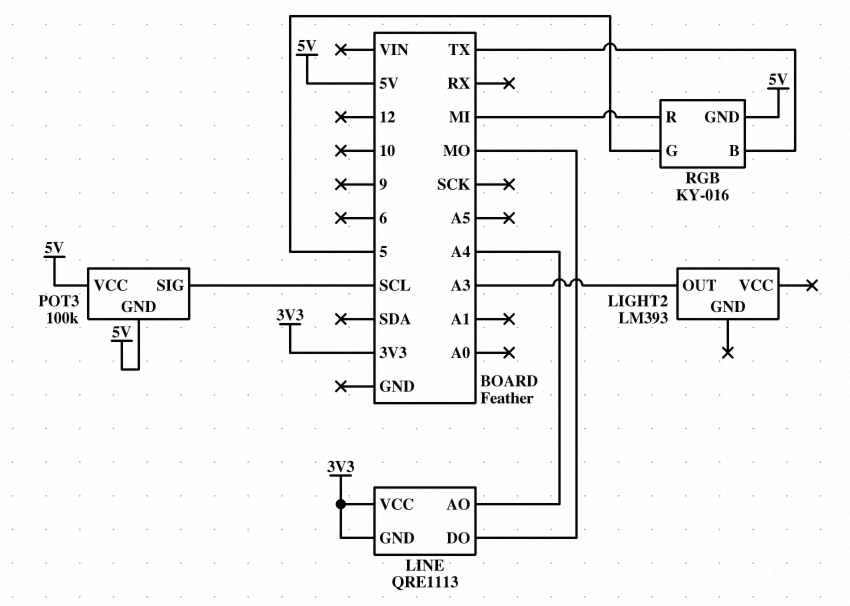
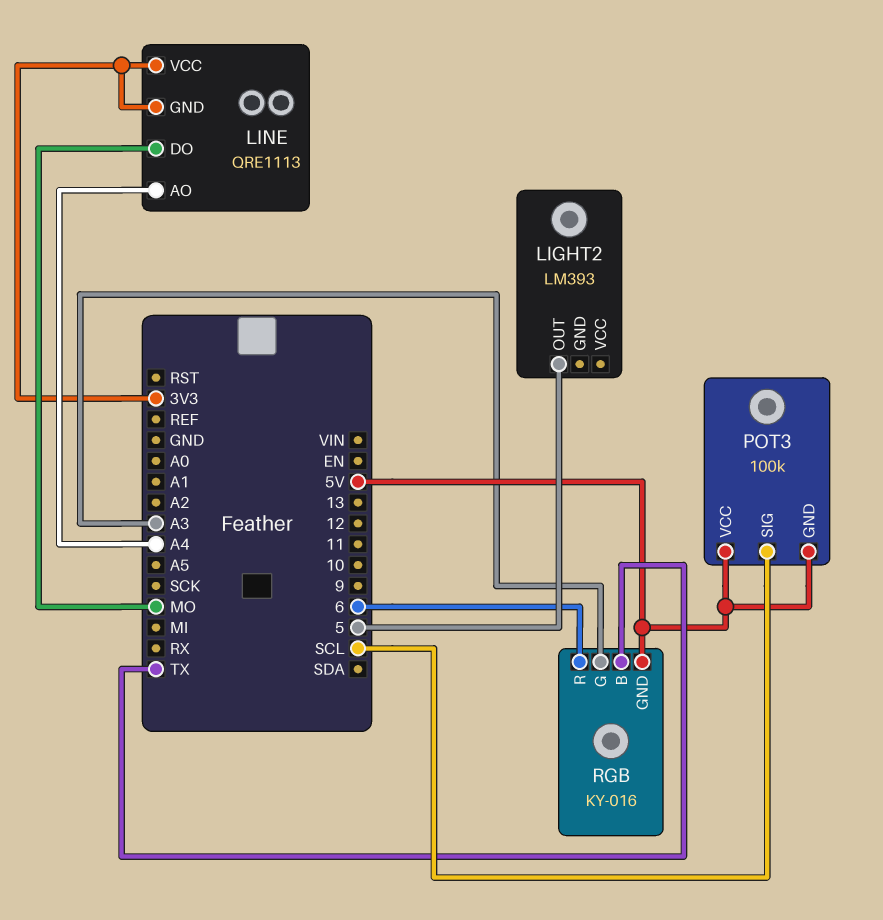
LIGHT2 pin OUT: A3 -> 5
RGB pin G: 5 -> A3
RGB pin R: MI -> 6

